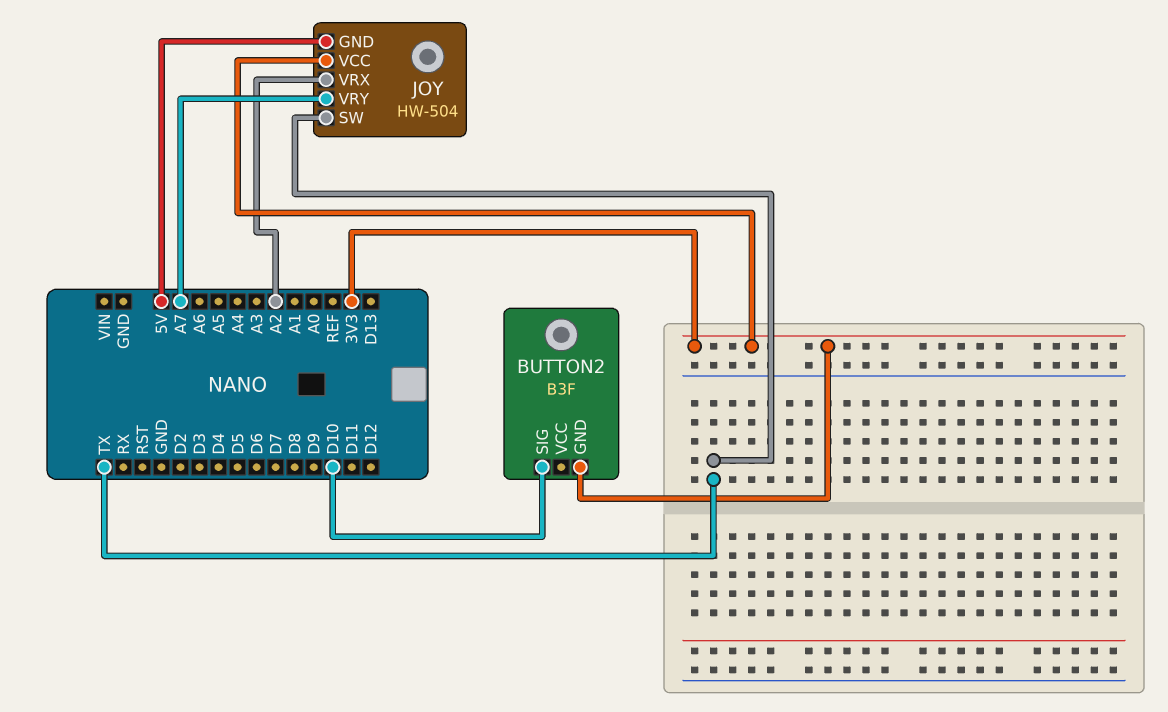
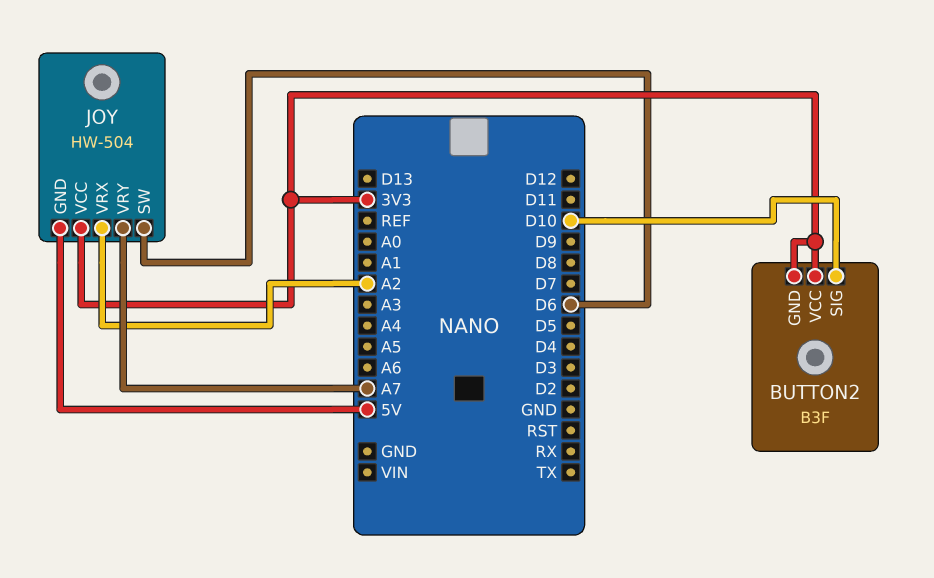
BUTTON2 pin VCC: none -> 3V3
JOY pin SW: TX -> D6

